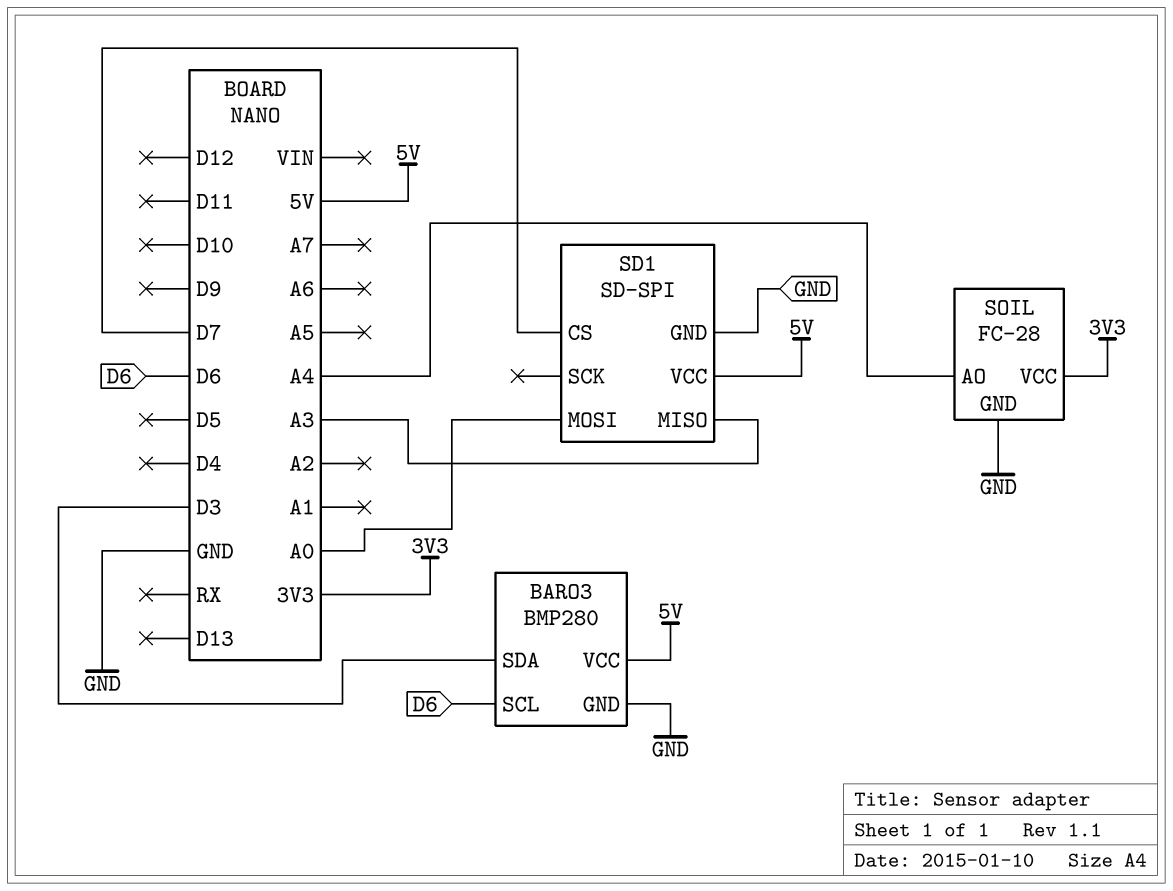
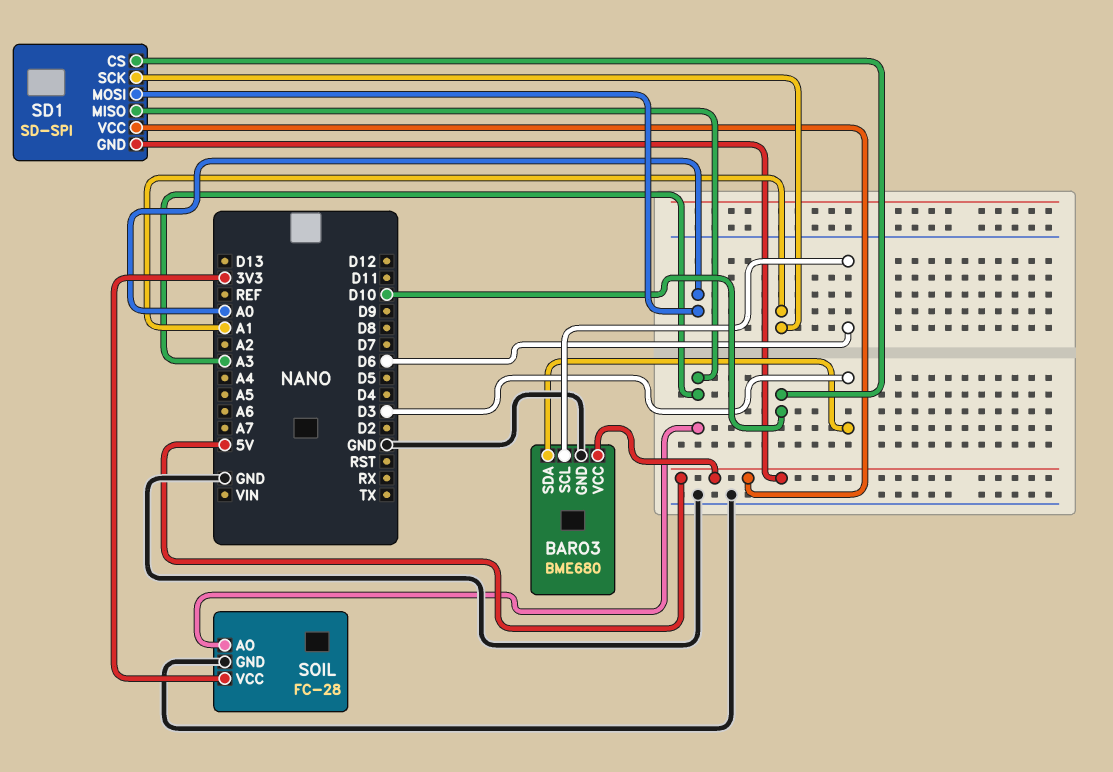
BARO3: BMP280 -> BME680
SD1 pin CS: D7 -> D10
SD1 pin GND: GND -> 5V
SD1 pin SCK: none -> A1
SOIL pin AO: A4 -> A3

